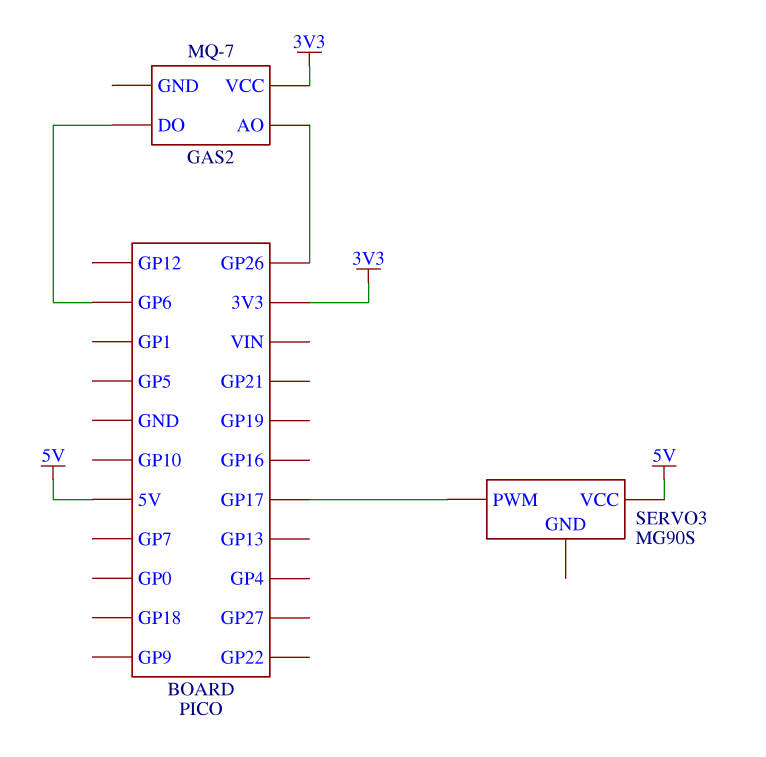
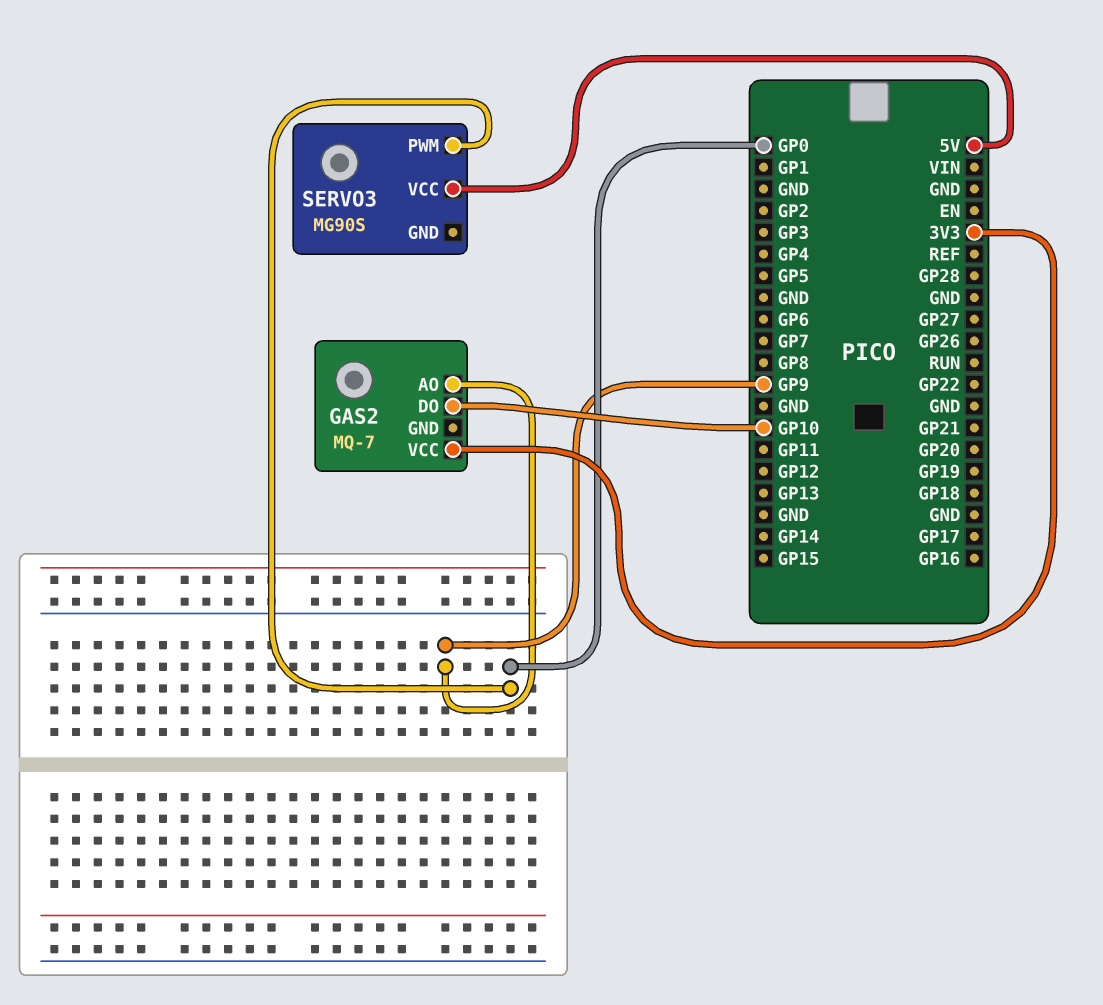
GAS2 pin AO: GP26 -> GP9
GAS2 pin DO: GP6 -> GP10
SERVO3 pin PWM: GP17 -> GP0

